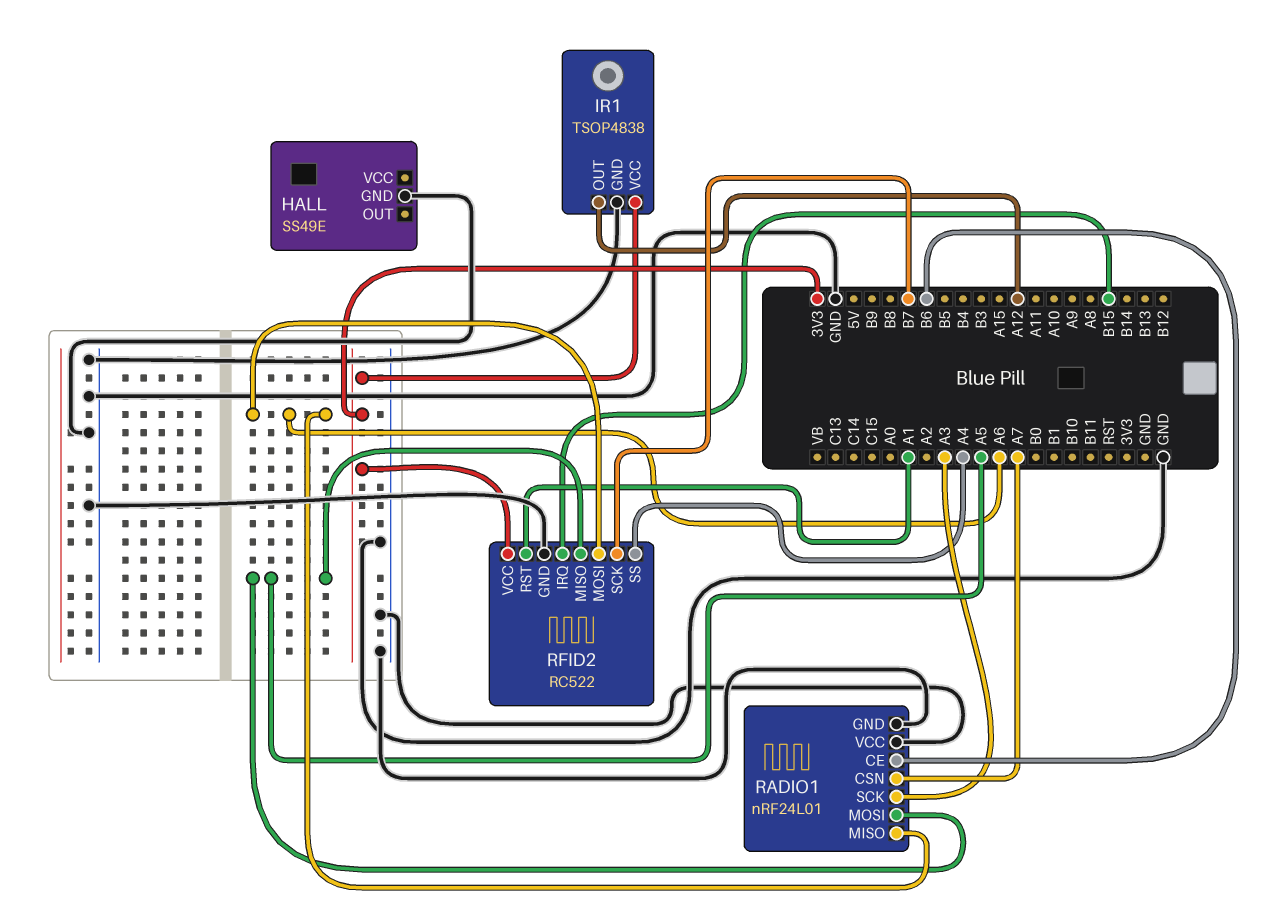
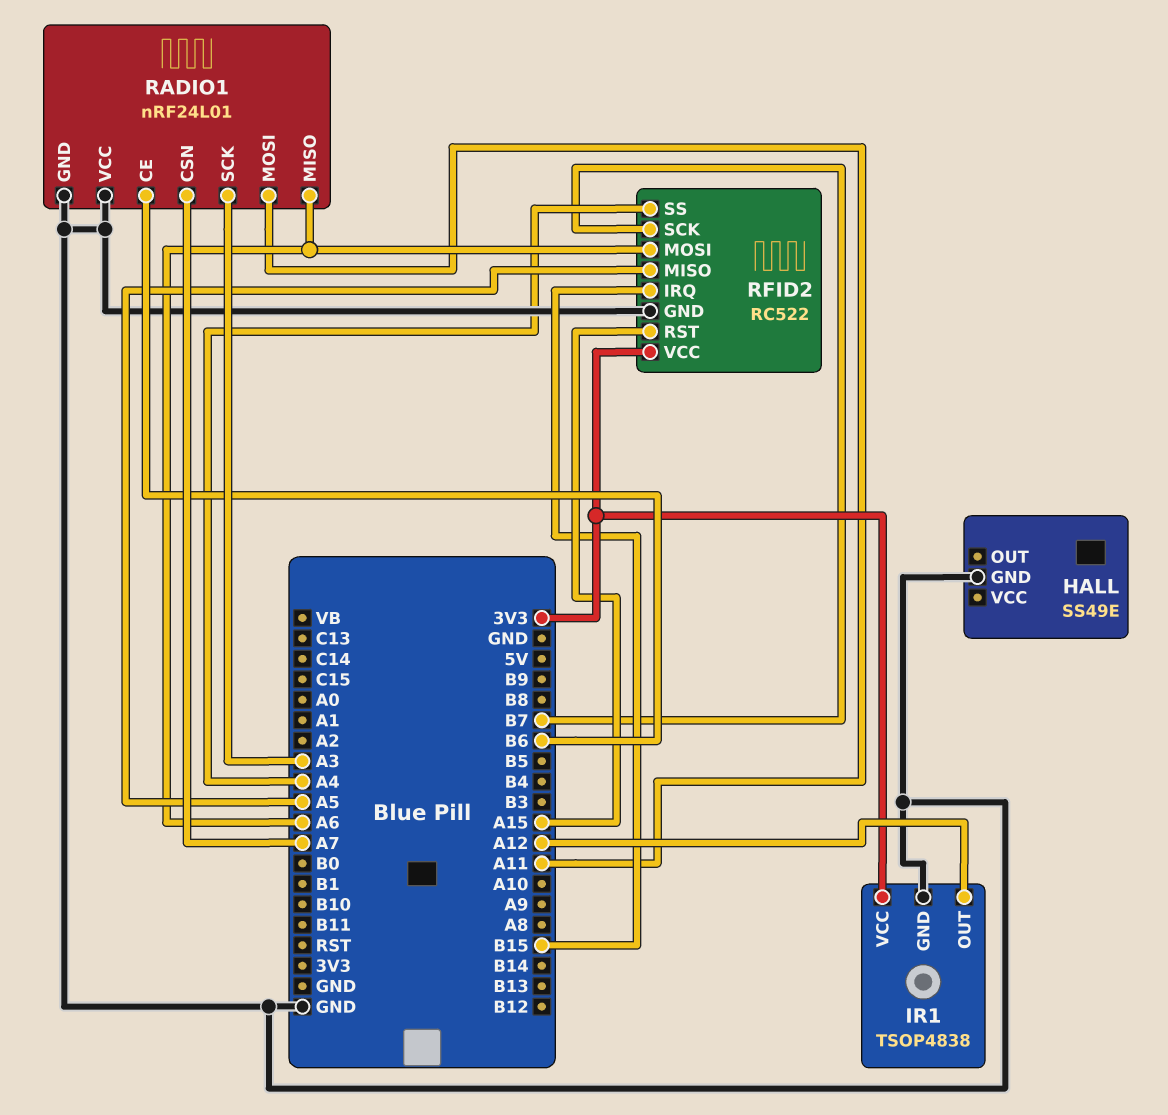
RADIO1 pin MOSI: A5 -> A11
RFID2 pin RST: A1 -> A15

